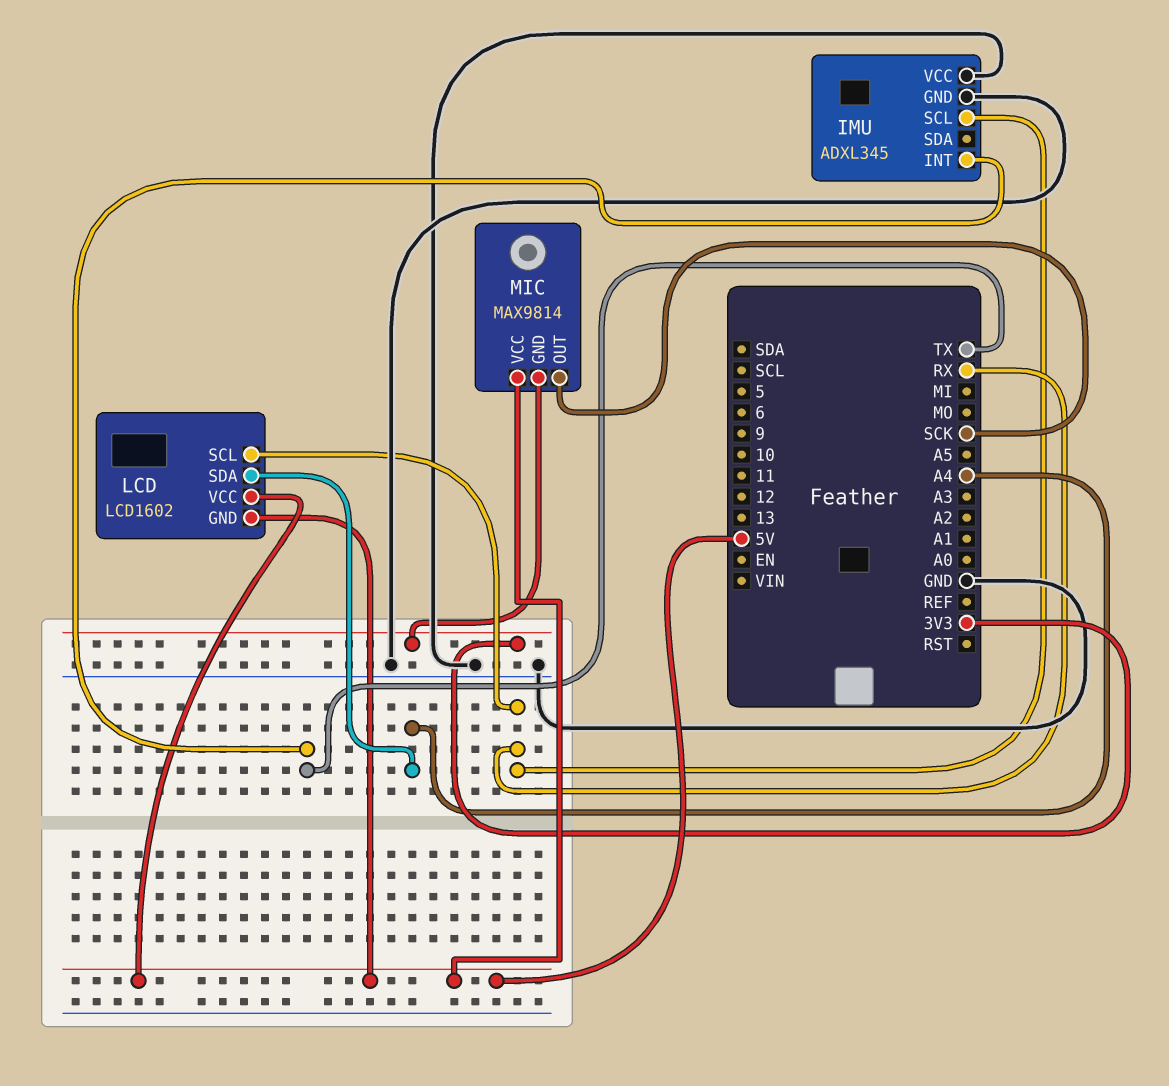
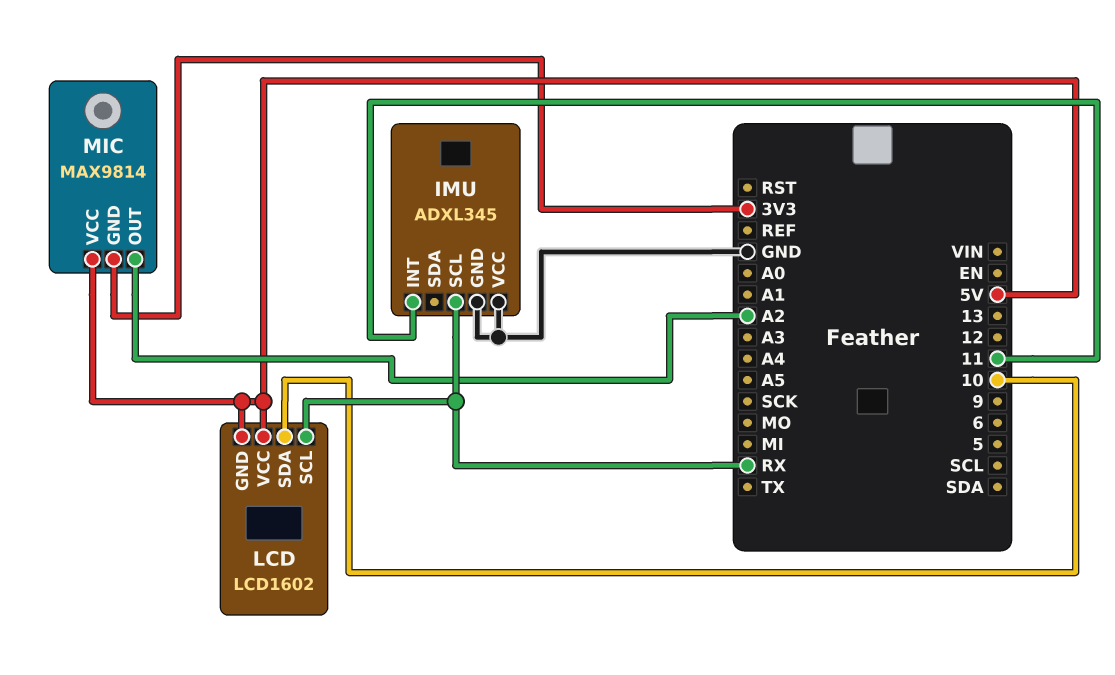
IMU pin INT: TX -> 11
LCD pin SDA: A4 -> 10
MIC pin OUT: SCK -> A2

